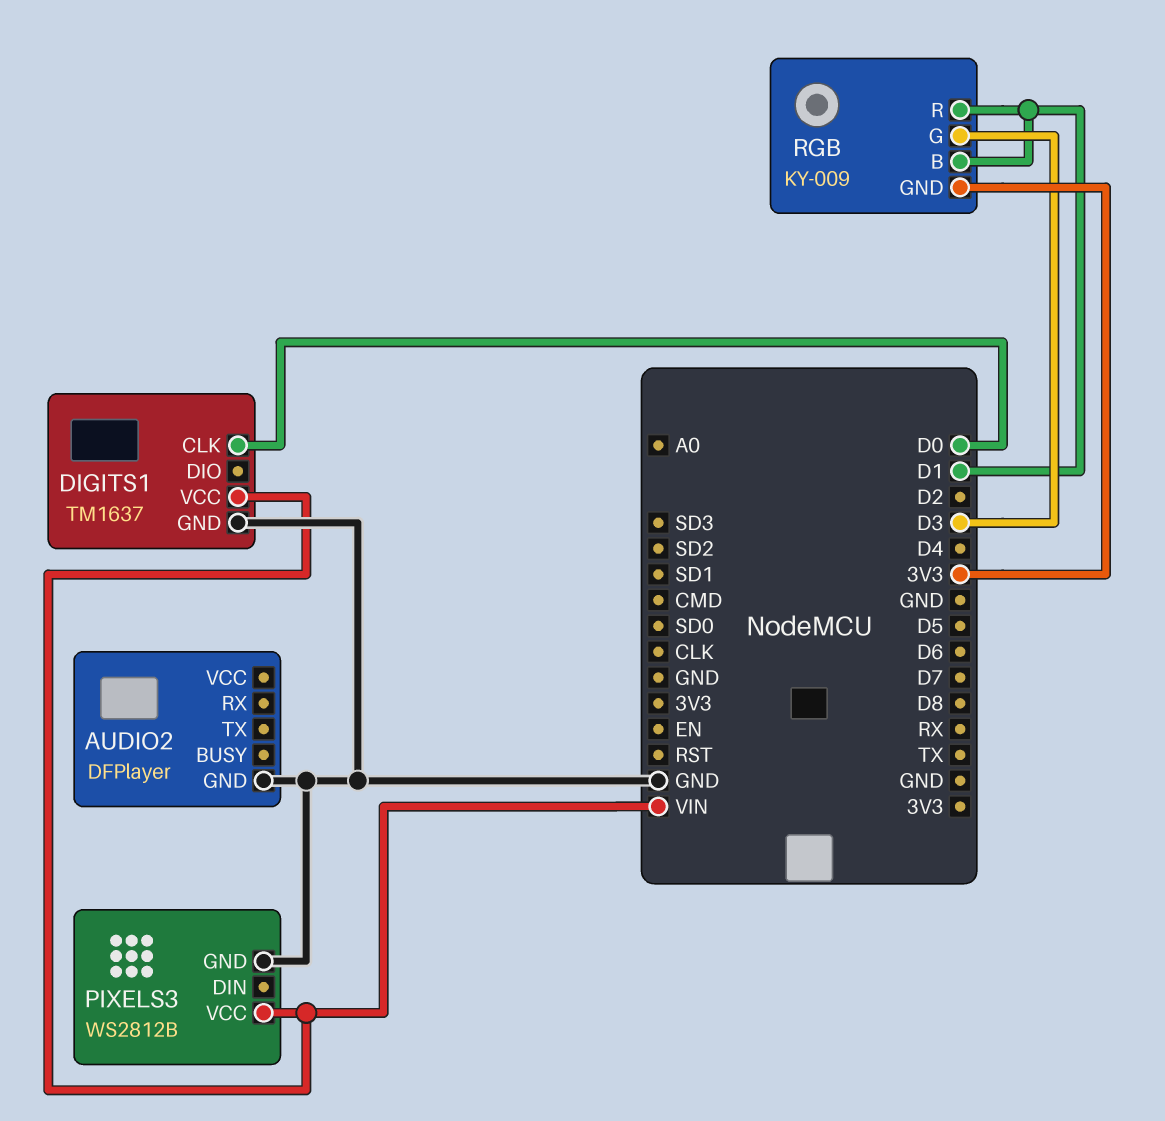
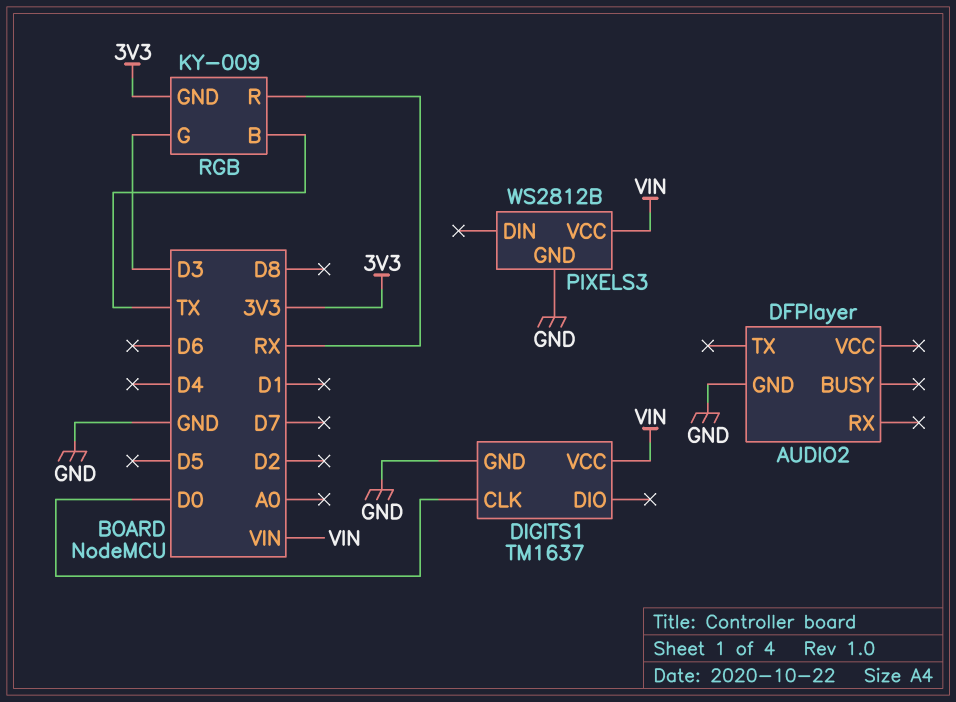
RGB pin B: D1 -> TX
RGB pin R: D1 -> RX

